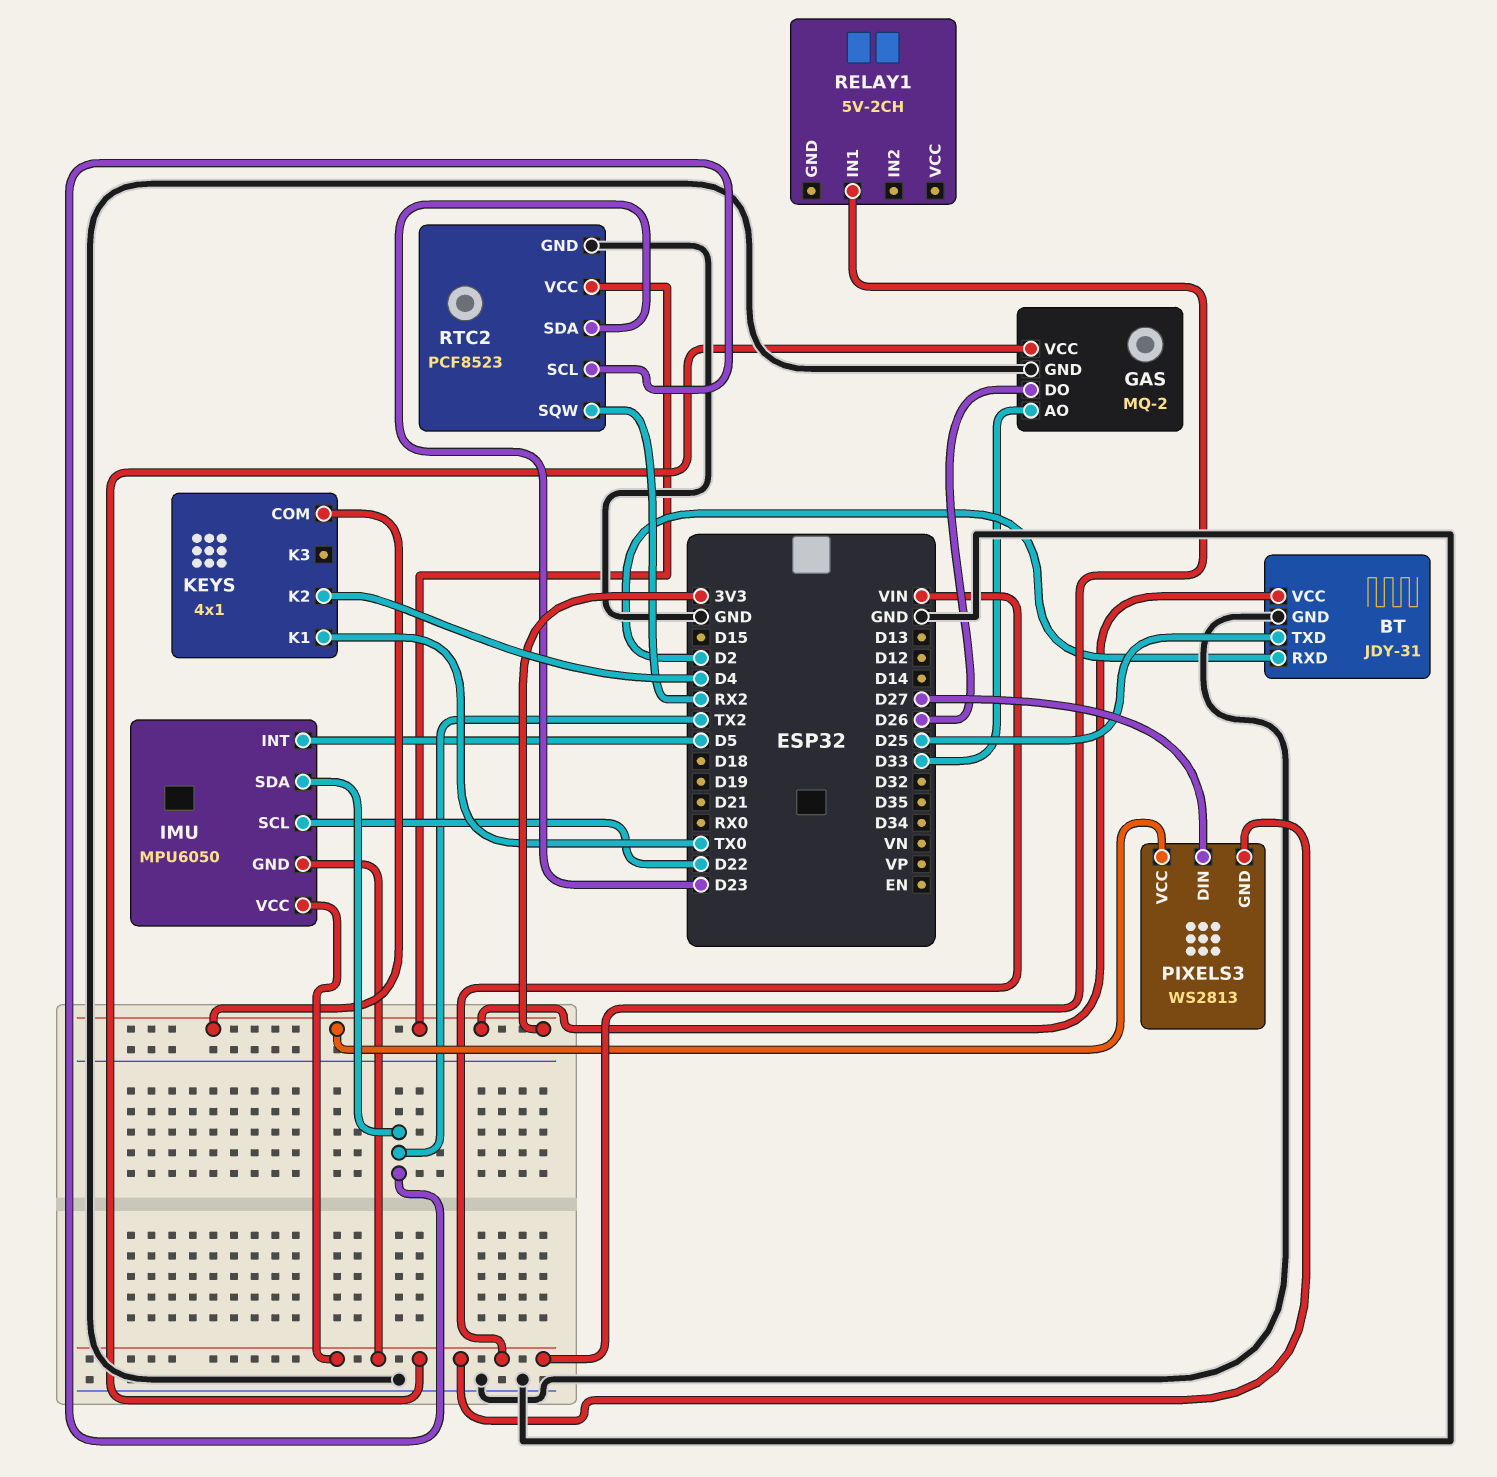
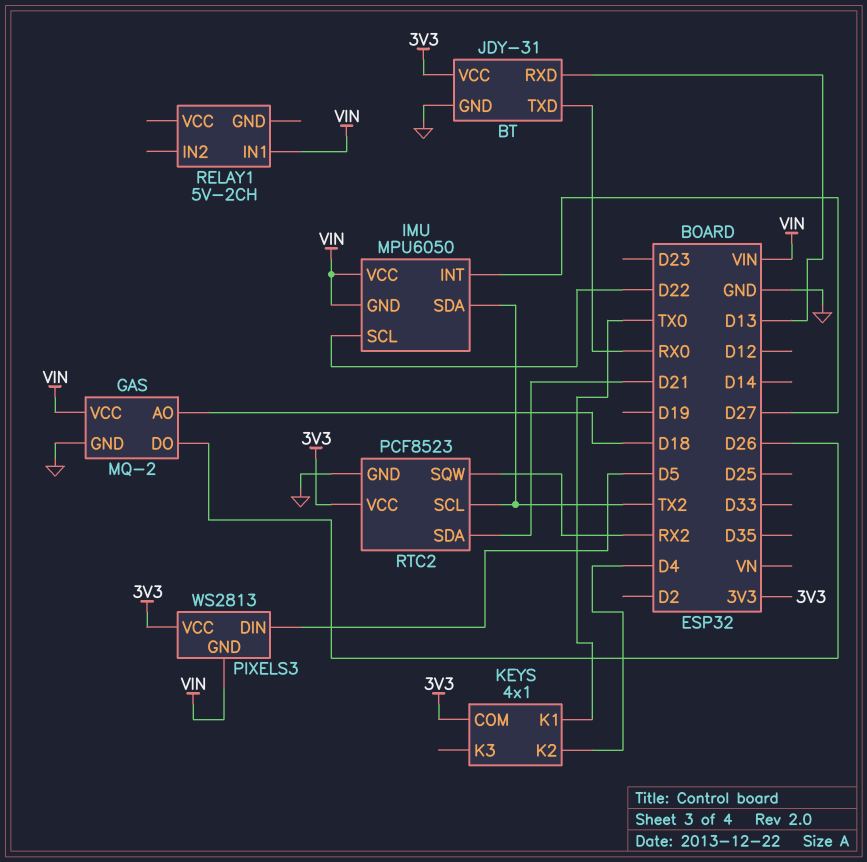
BT pin RXD: D2 -> D13
BT pin TXD: D25 -> RX0
GAS pin AO: D33 -> D18
IMU pin INT: D5 -> D27
PIXELS3 pin DIN: D27 -> D5
RTC2 pin SDA: D23 -> D21

